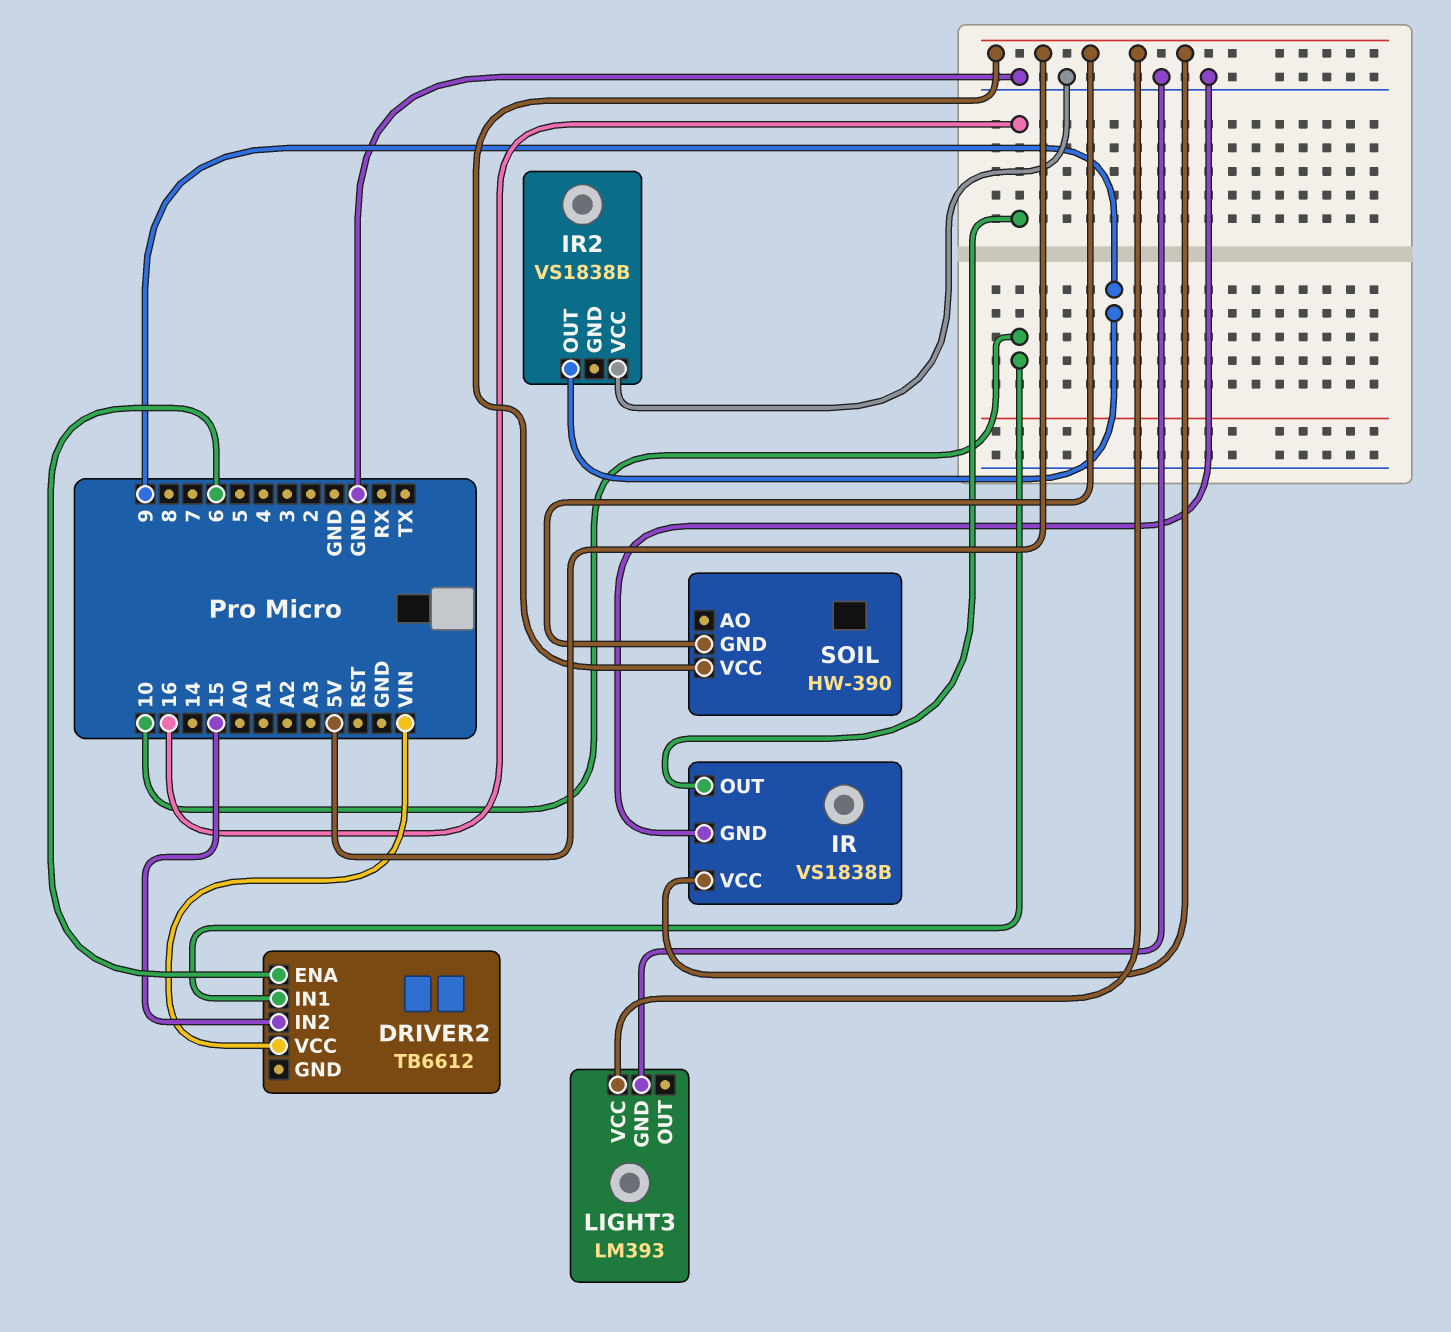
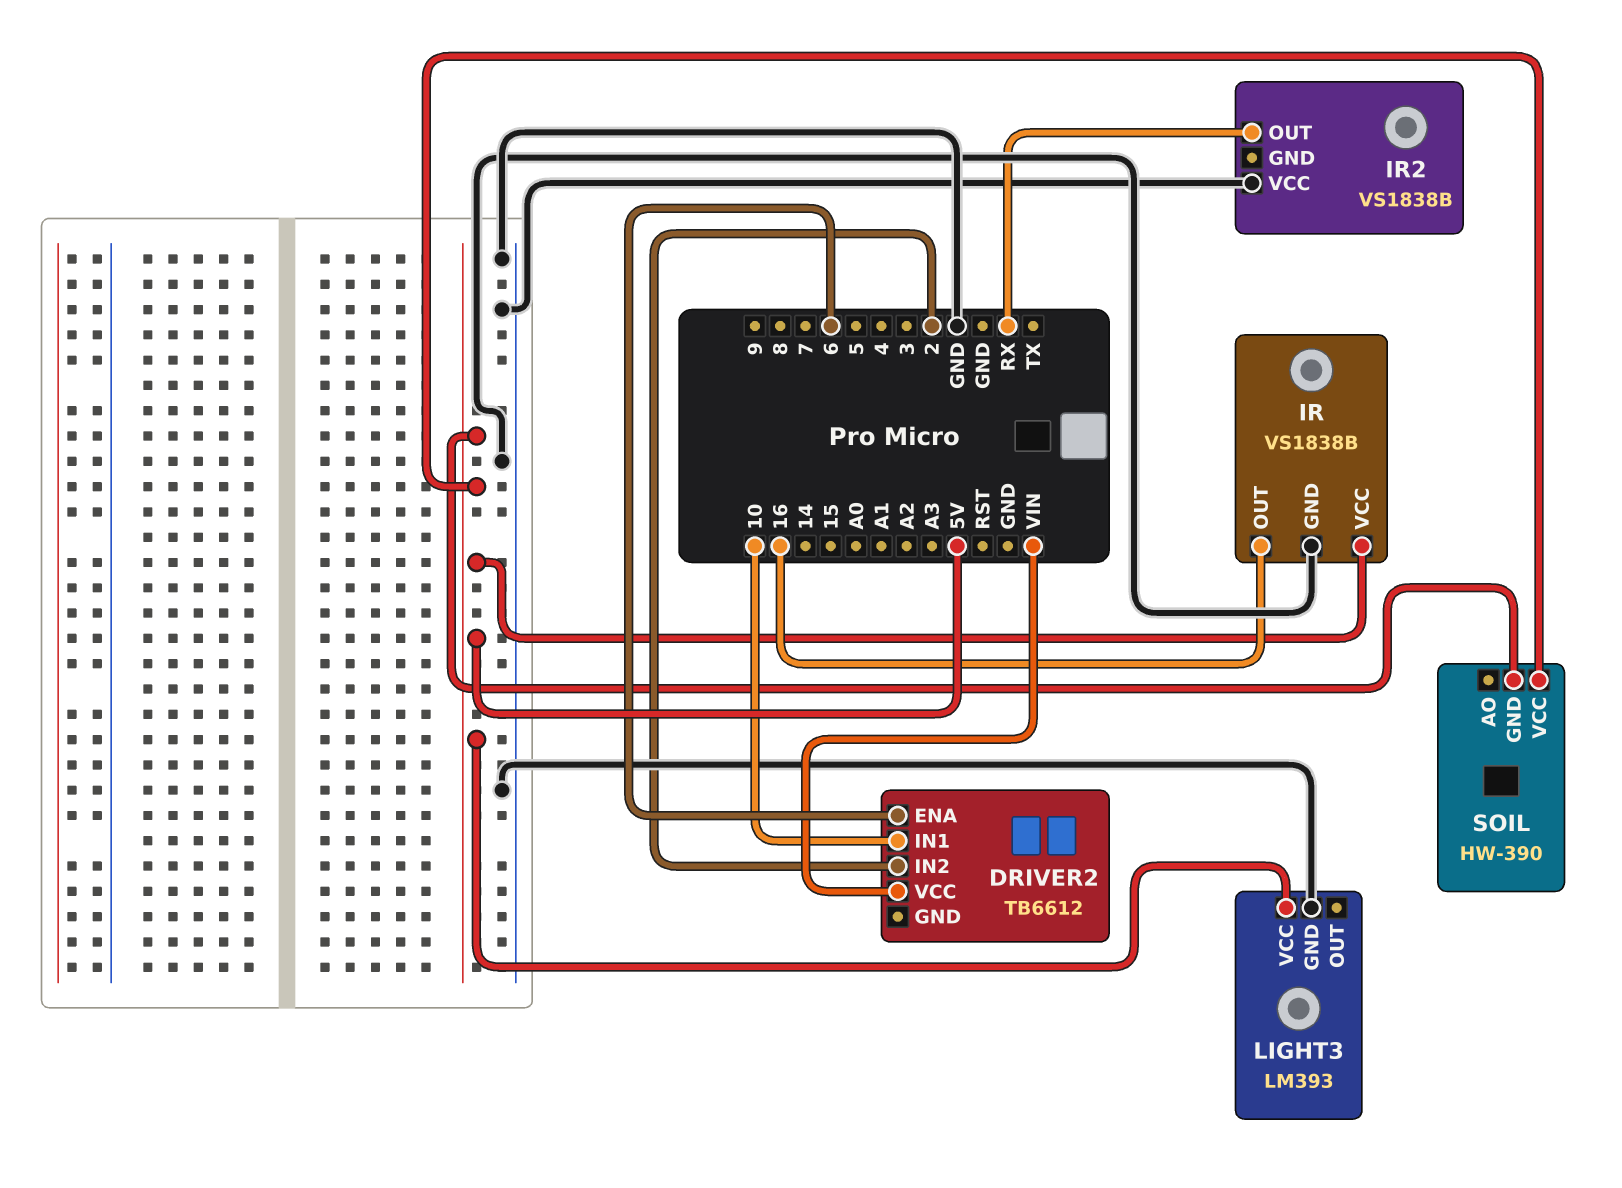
DRIVER2 pin IN2: 15 -> 2
IR2 pin OUT: 9 -> RX

